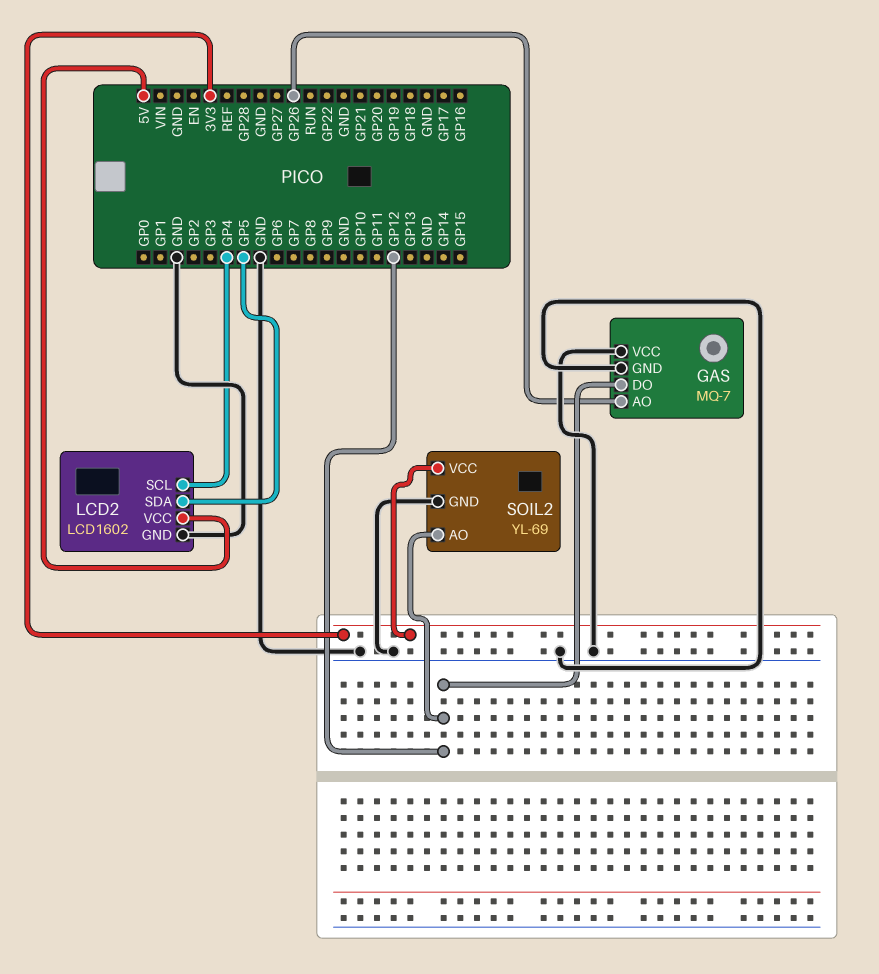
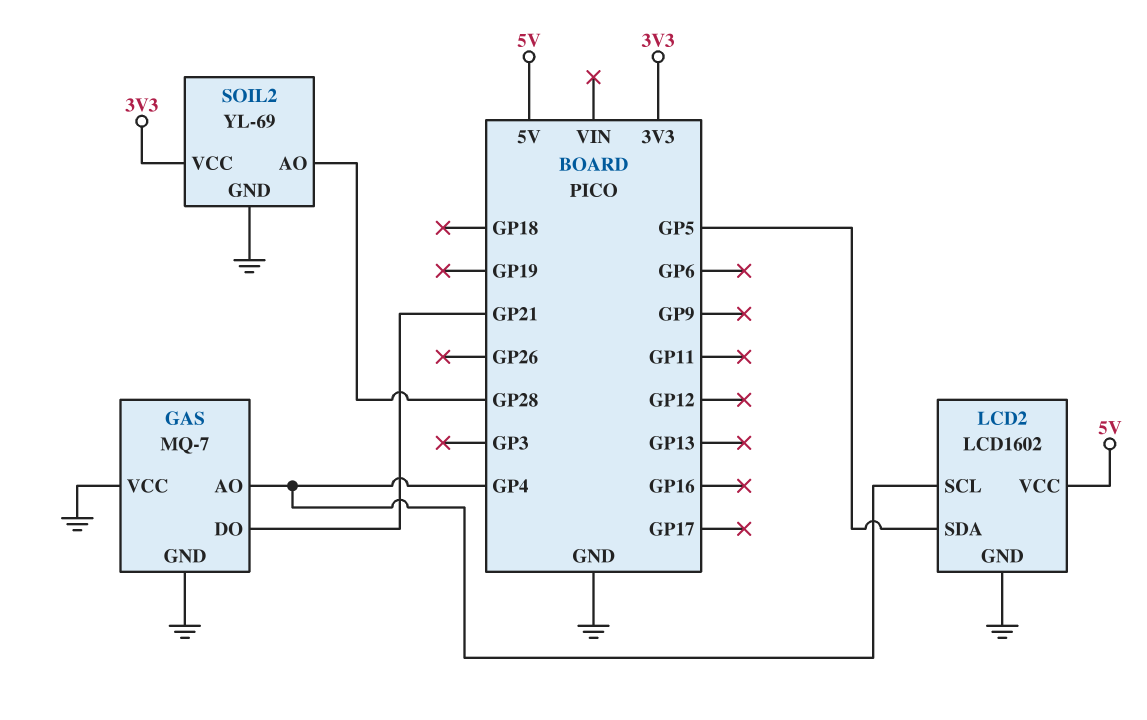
GAS pin AO: GP26 -> GP4
GAS pin DO: GP12 -> GP21
SOIL2 pin AO: GP12 -> GP28

